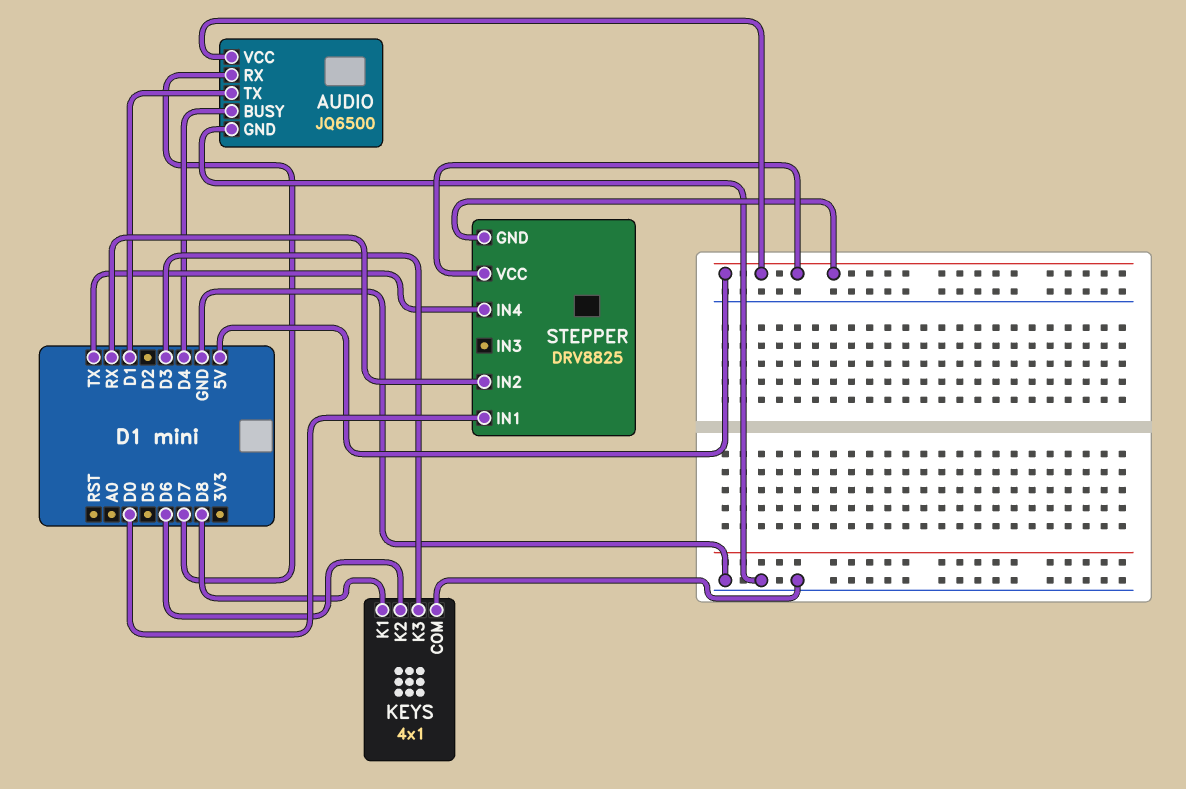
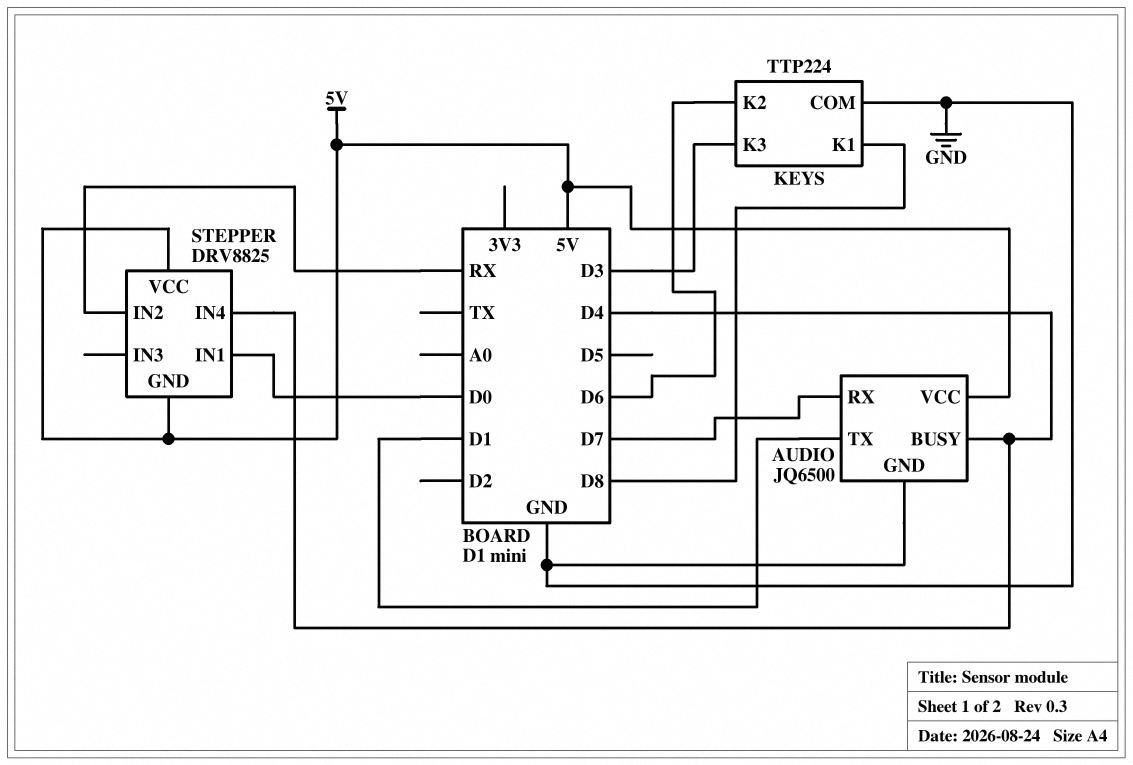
KEYS: 4x1 -> TTP224
STEPPER pin IN4: TX -> D4

